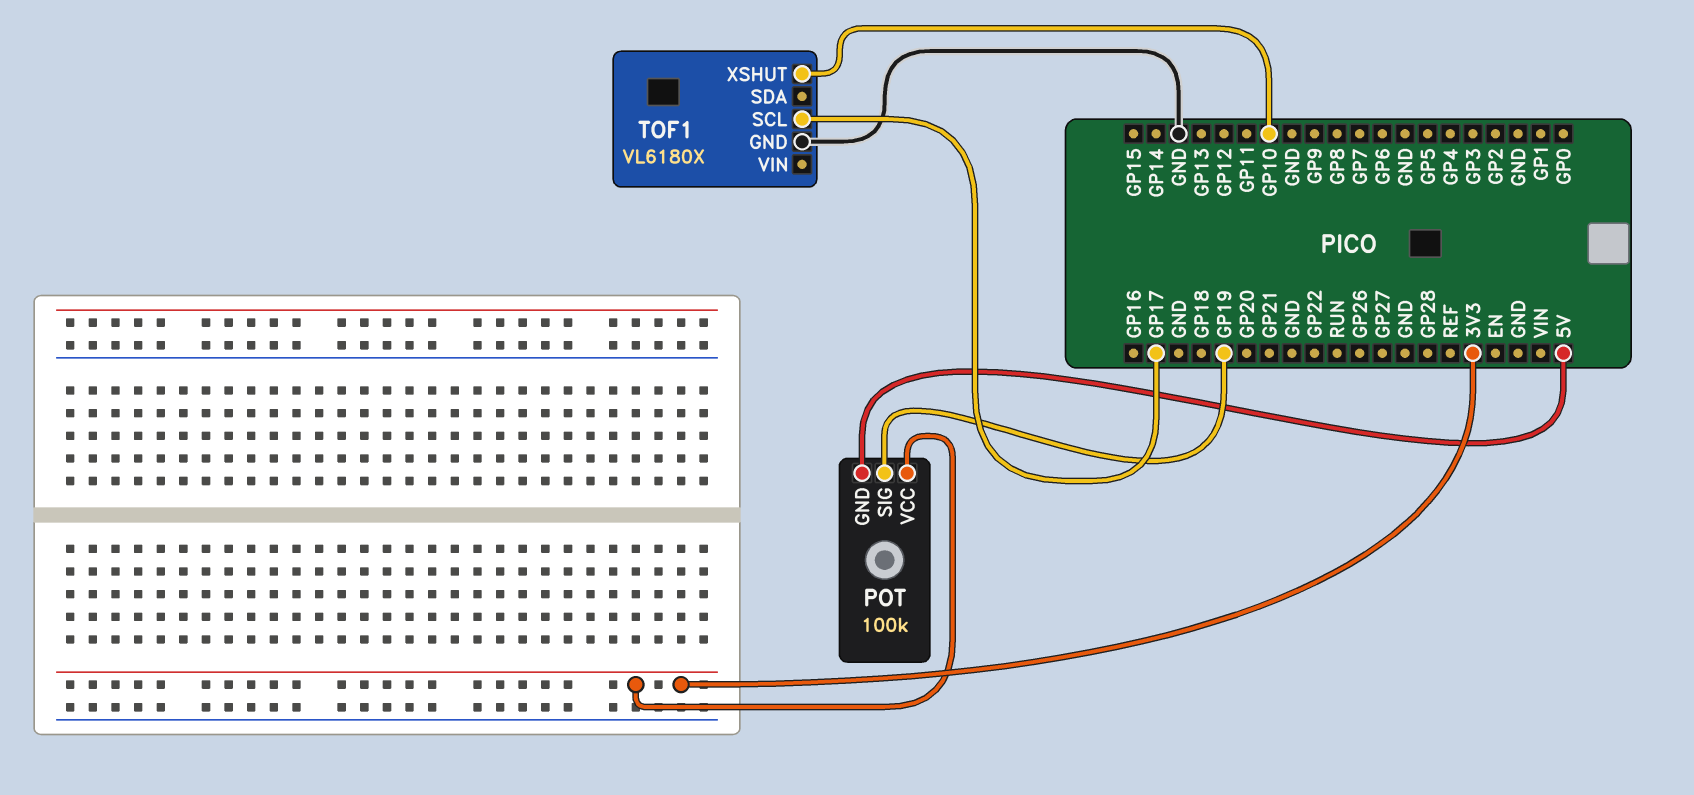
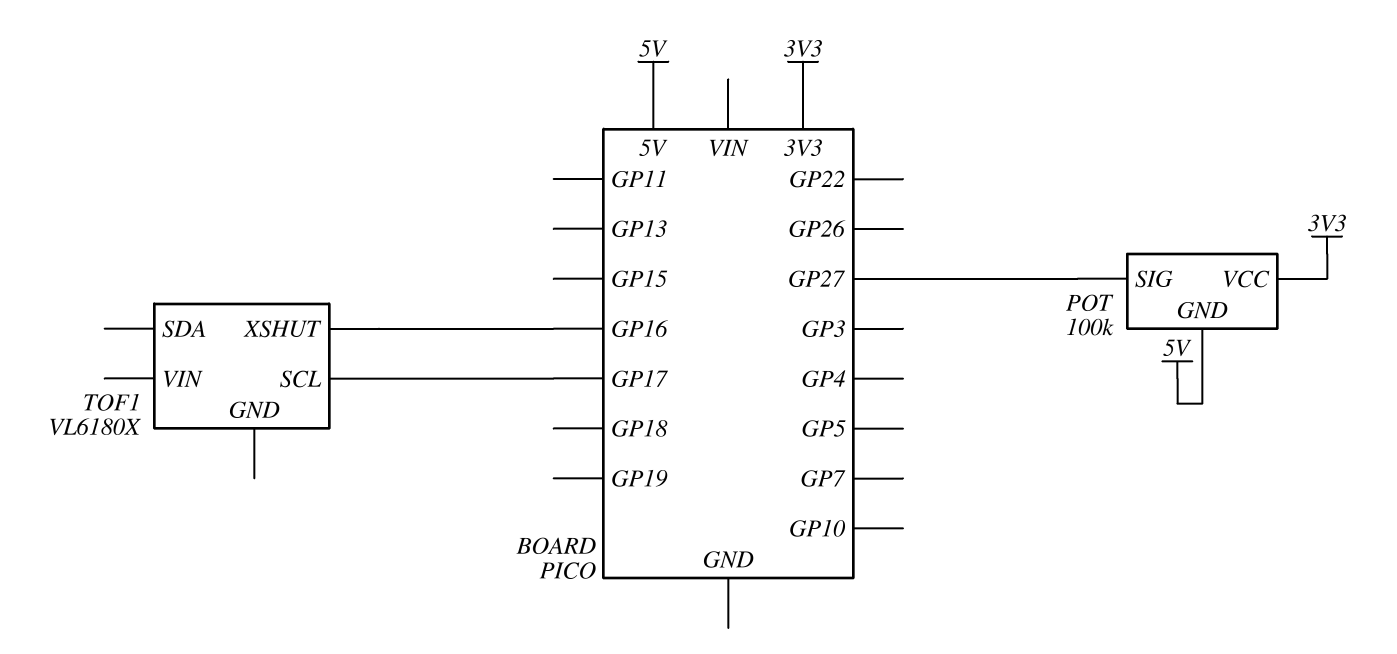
POT pin SIG: GP19 -> GP27
TOF1 pin GND: GND -> none
TOF1 pin XSHUT: GP10 -> GP16

